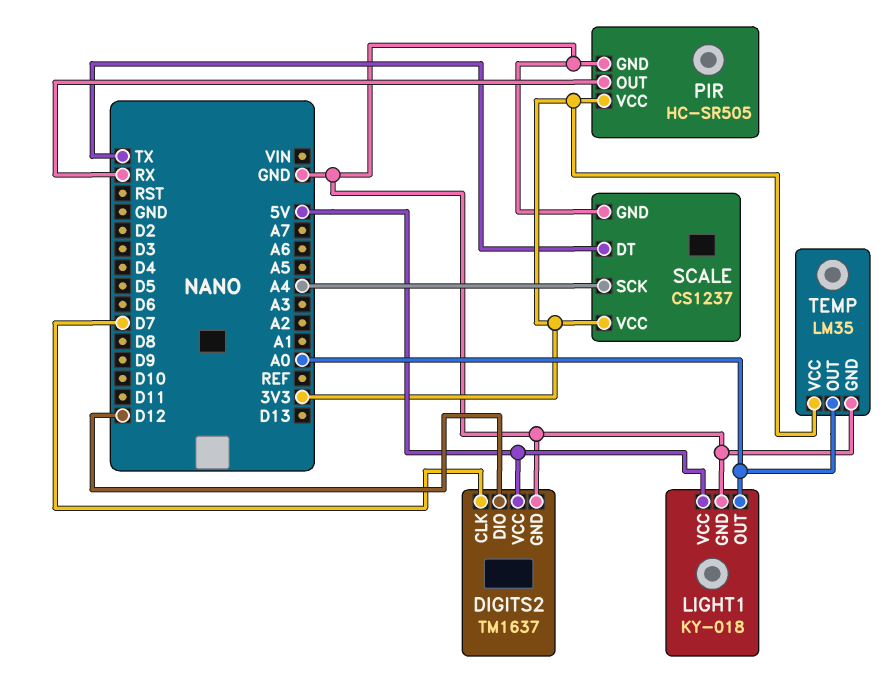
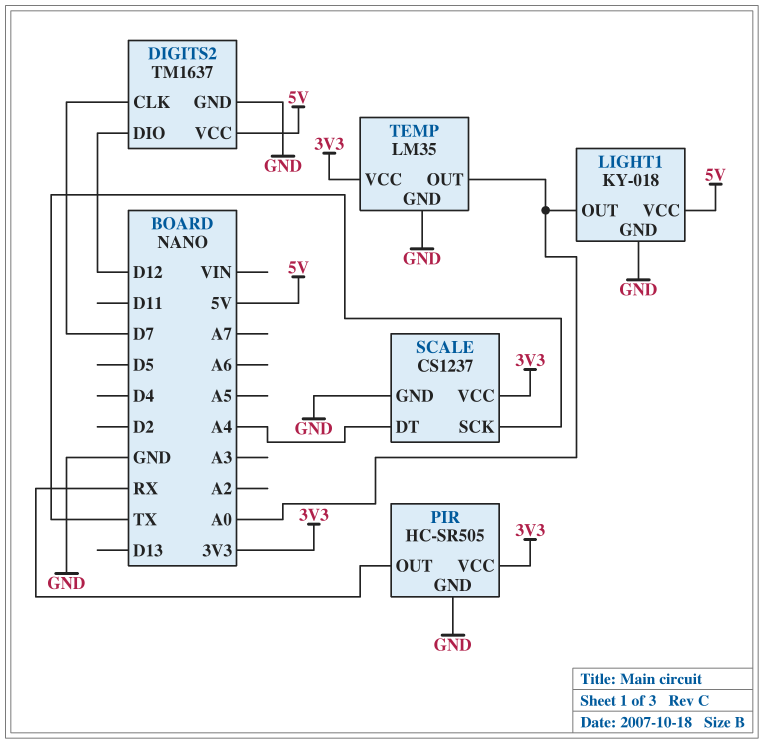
SCALE pin DT: TX -> A4
SCALE pin SCK: A4 -> TX

